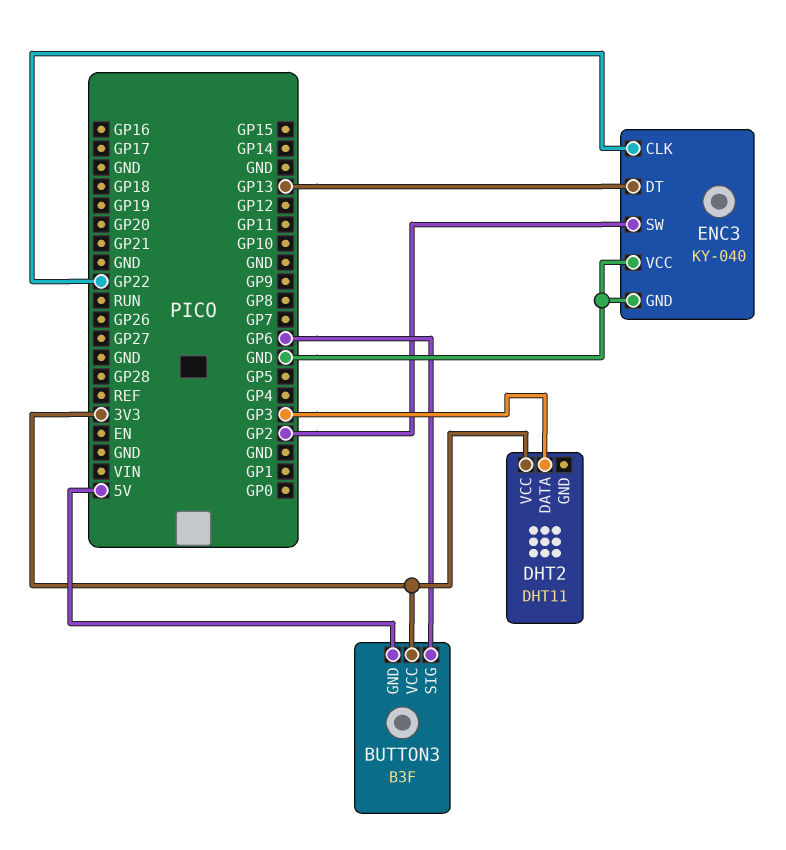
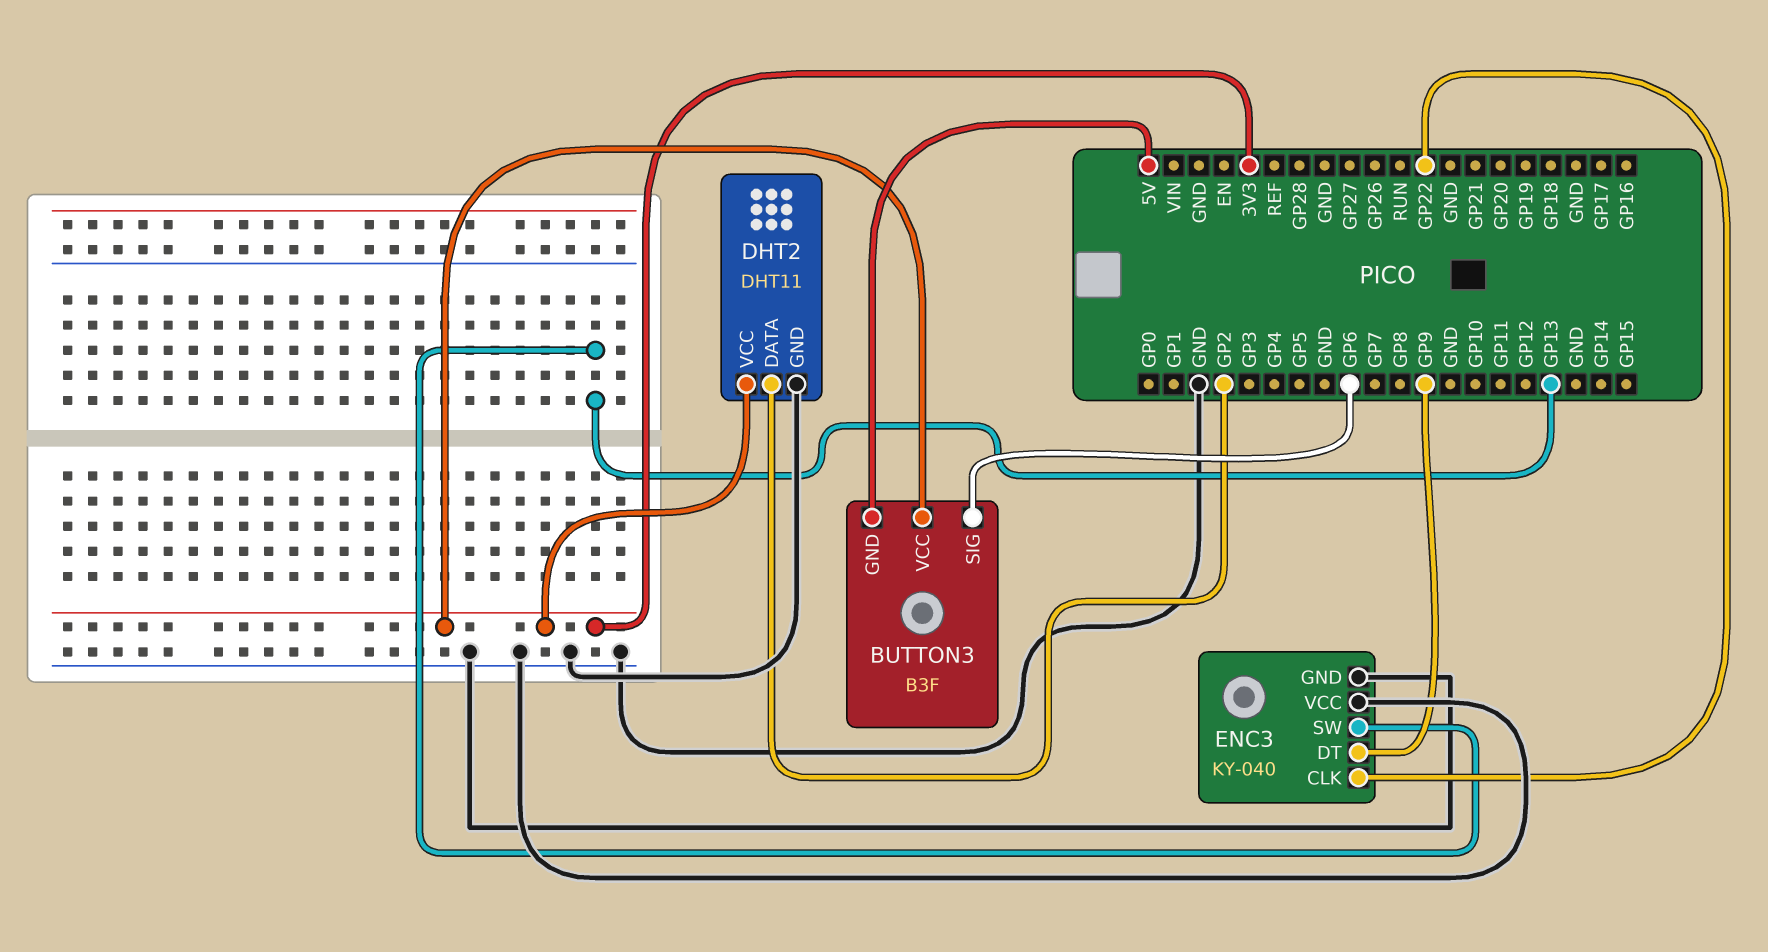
DHT2 pin DATA: GP3 -> GP2
DHT2 pin GND: none -> GND
ENC3 pin DT: GP13 -> GP9
ENC3 pin SW: GP2 -> GP13

